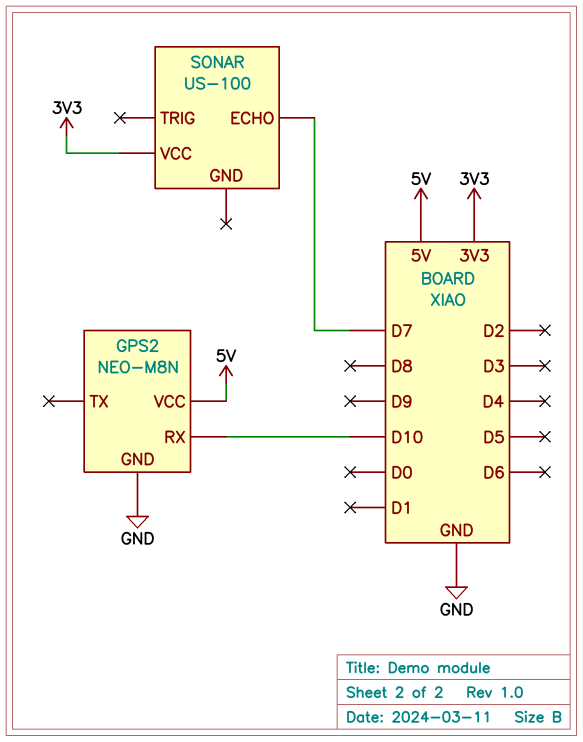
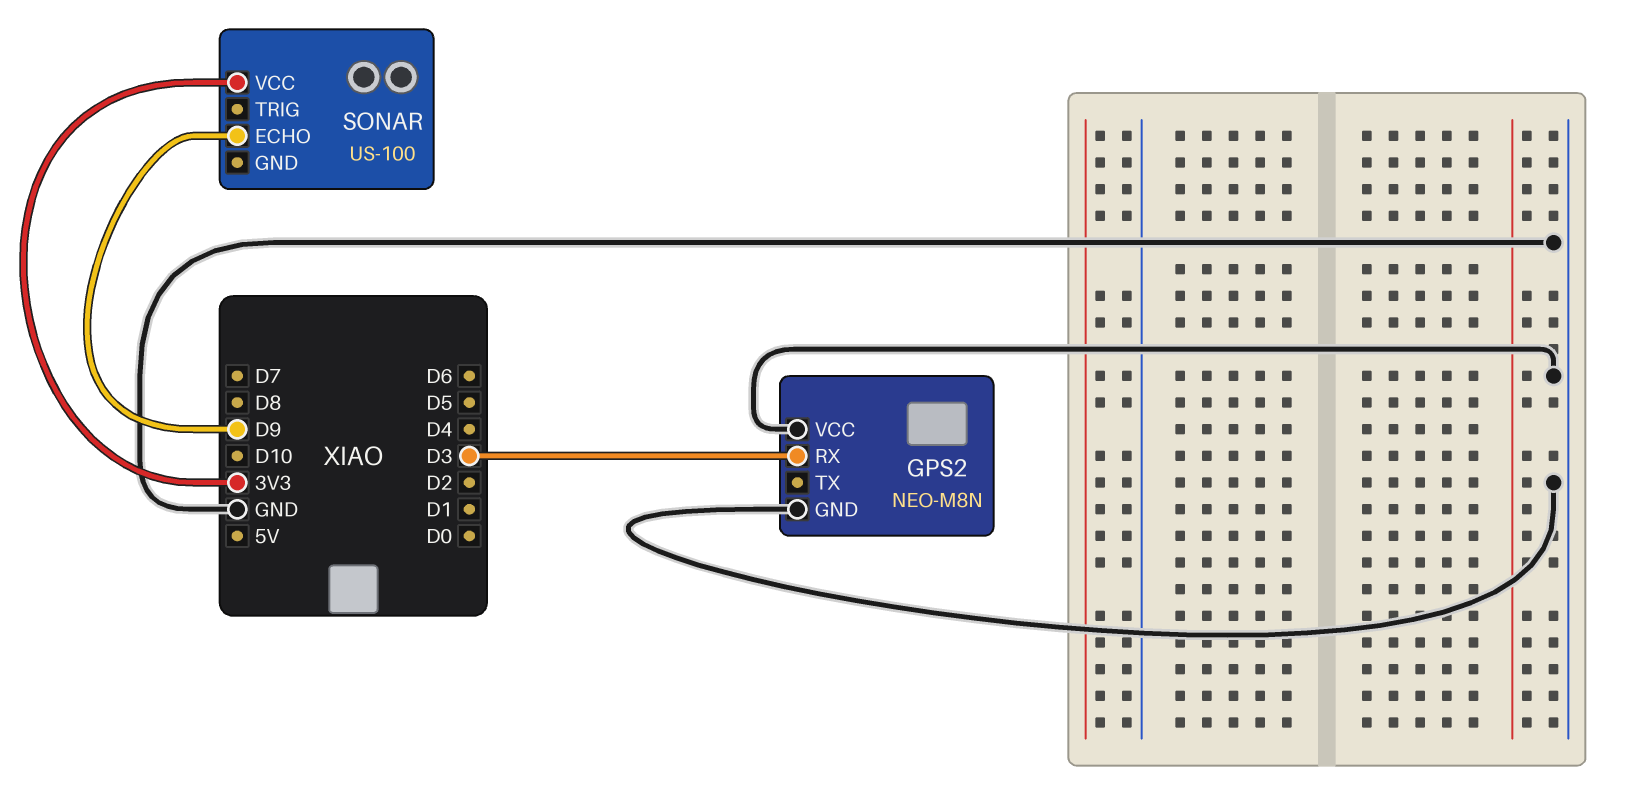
GPS2 pin RX: D10 -> D3
GPS2 pin VCC: 5V -> GND
SONAR pin ECHO: D7 -> D9

